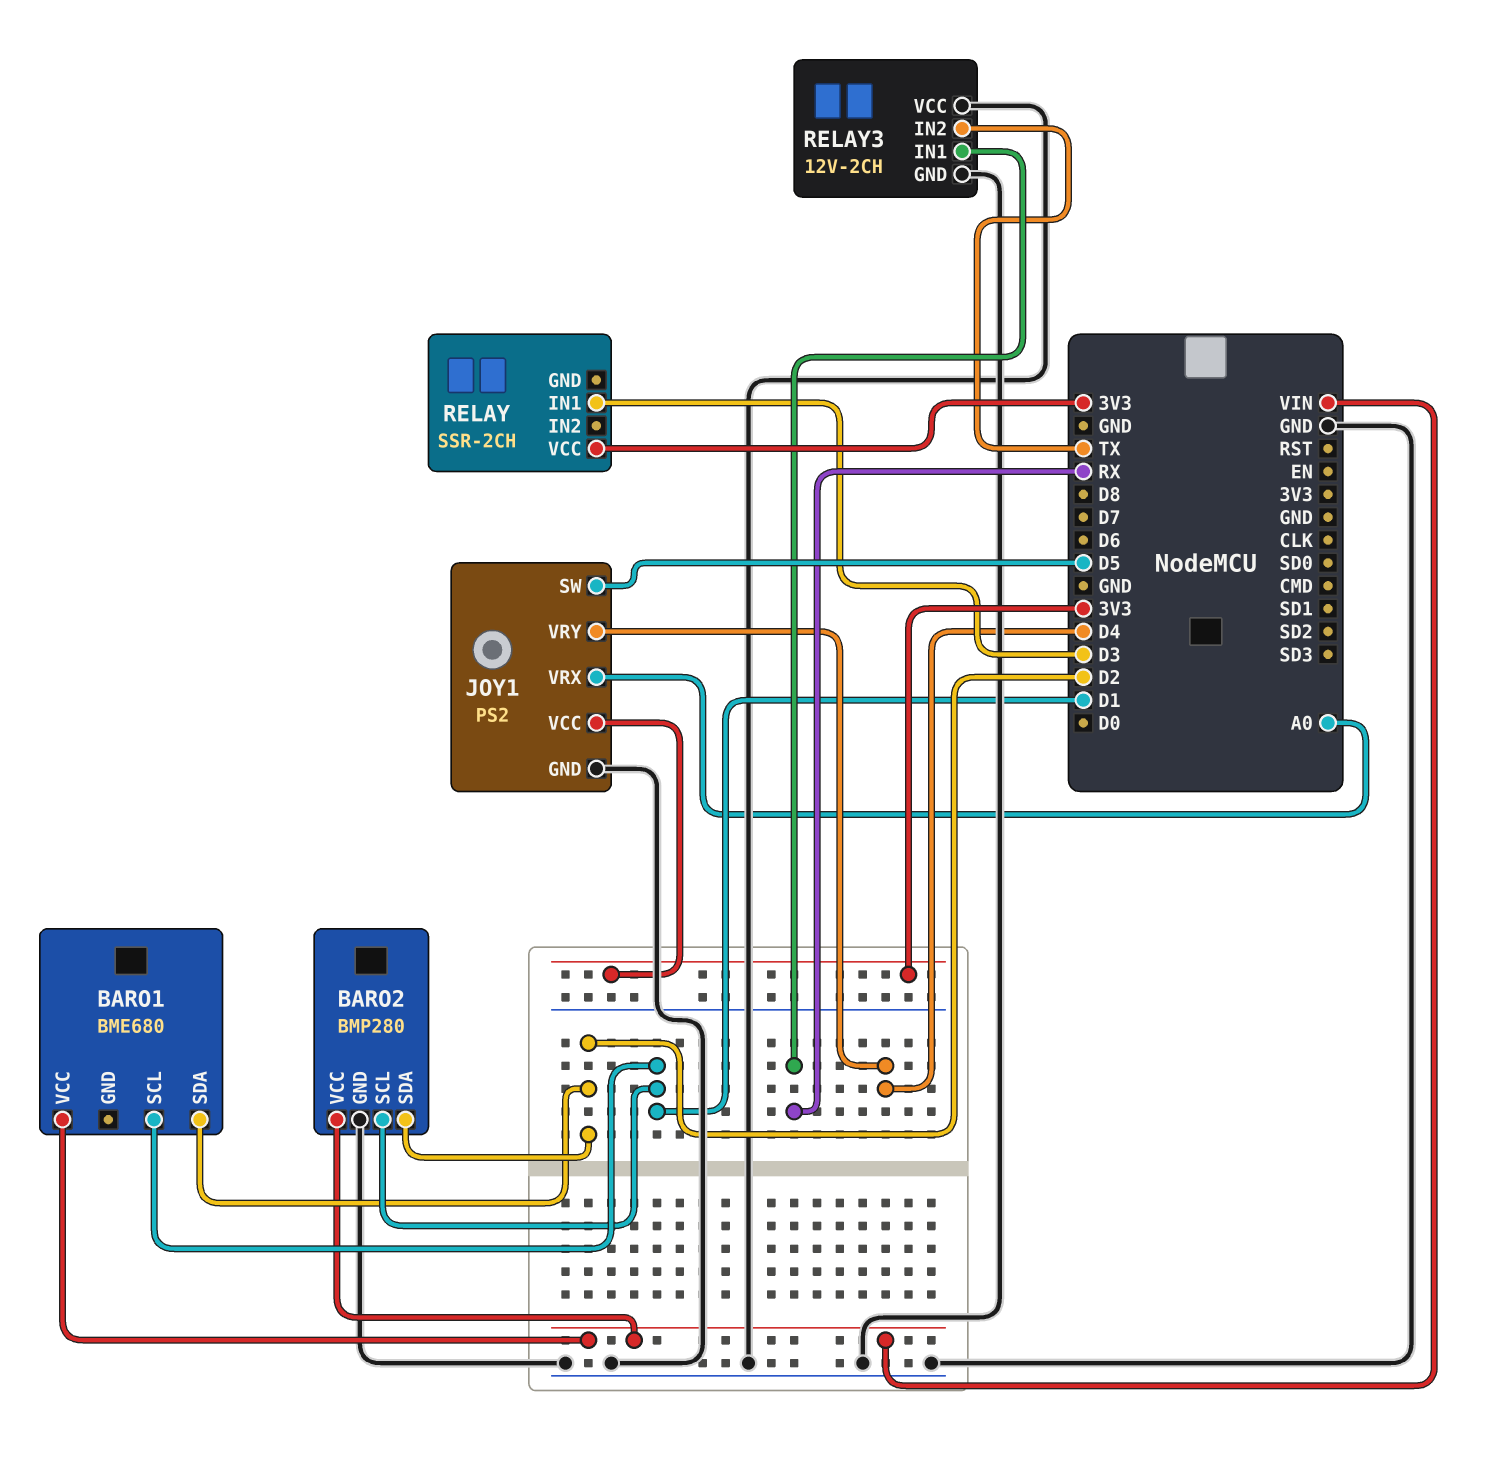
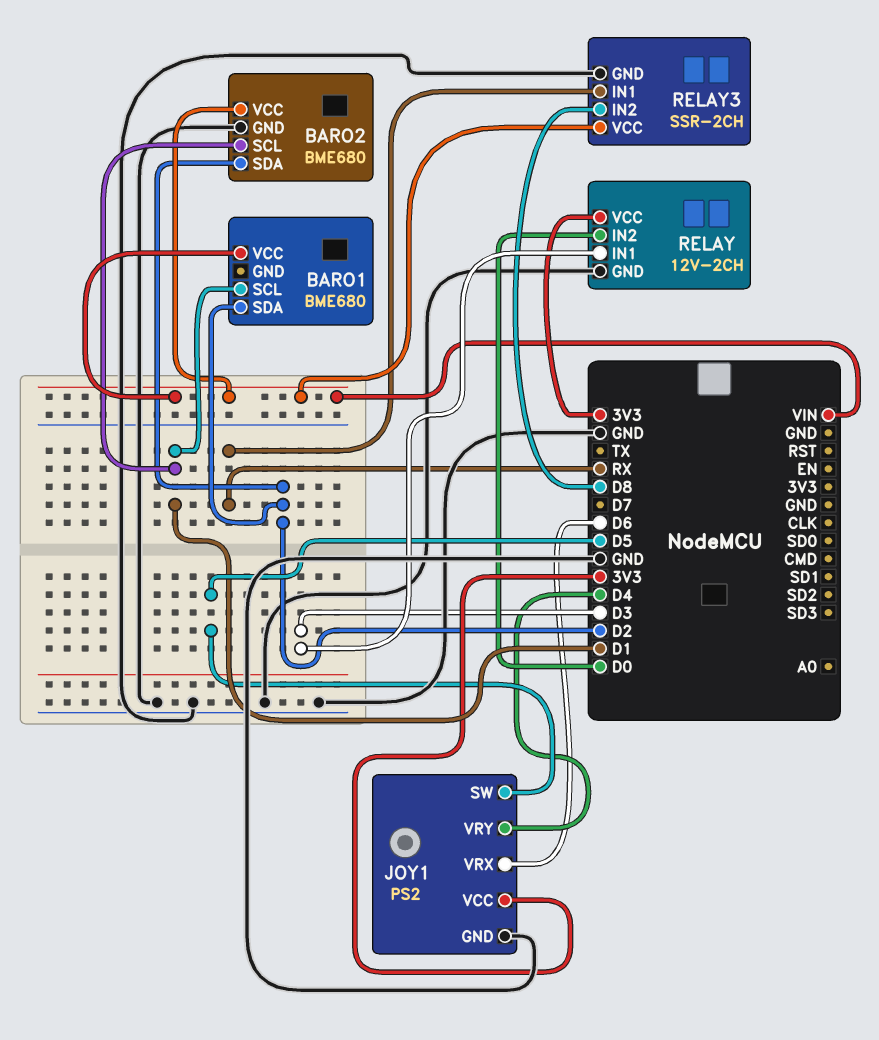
BARO2: BMP280 -> BME680
JOY1 pin VRX: A0 -> D6
RELAY: SSR-2CH -> 12V-2CH
RELAY pin GND: none -> GND
RELAY pin IN2: none -> D0
RELAY3: 12V-2CH -> SSR-2CH
RELAY3 pin IN2: TX -> D8
RELAY3 pin VCC: GND -> VIN

